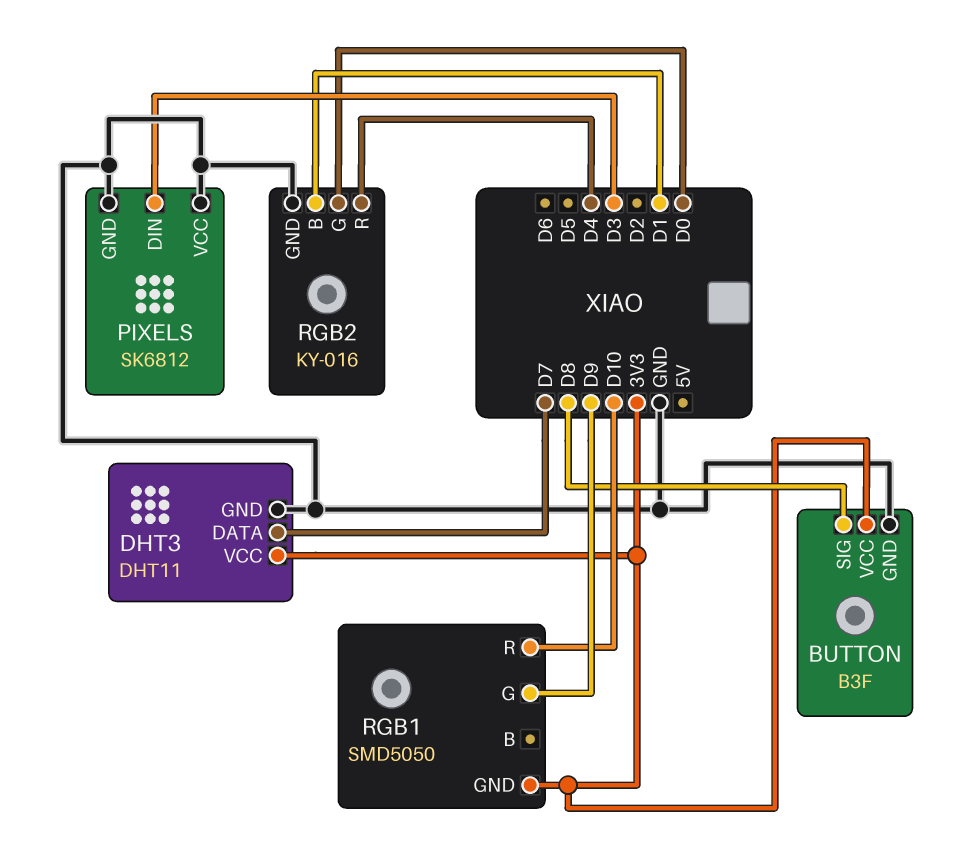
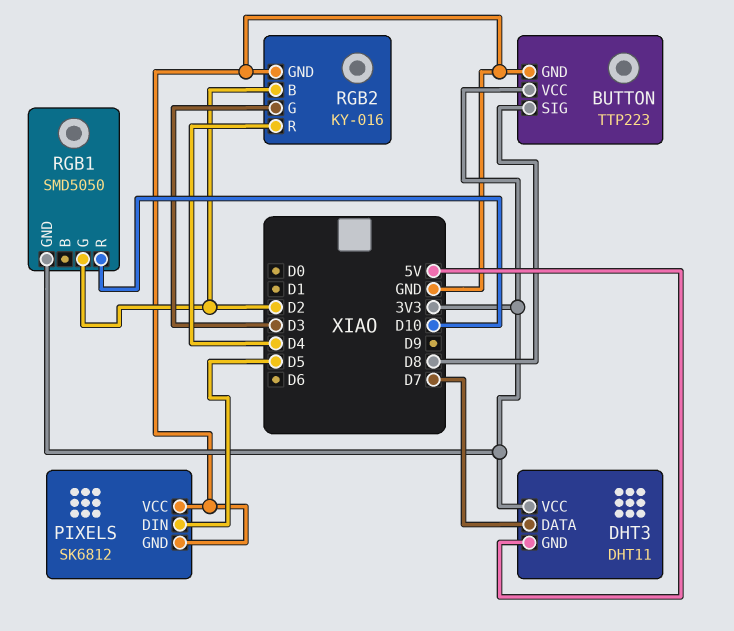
BUTTON: B3F -> TTP223
DHT3 pin GND: GND -> 5V
PIXELS pin DIN: D3 -> D5
RGB1 pin G: D9 -> D2
RGB2 pin B: D1 -> D2
RGB2 pin G: D0 -> D3

